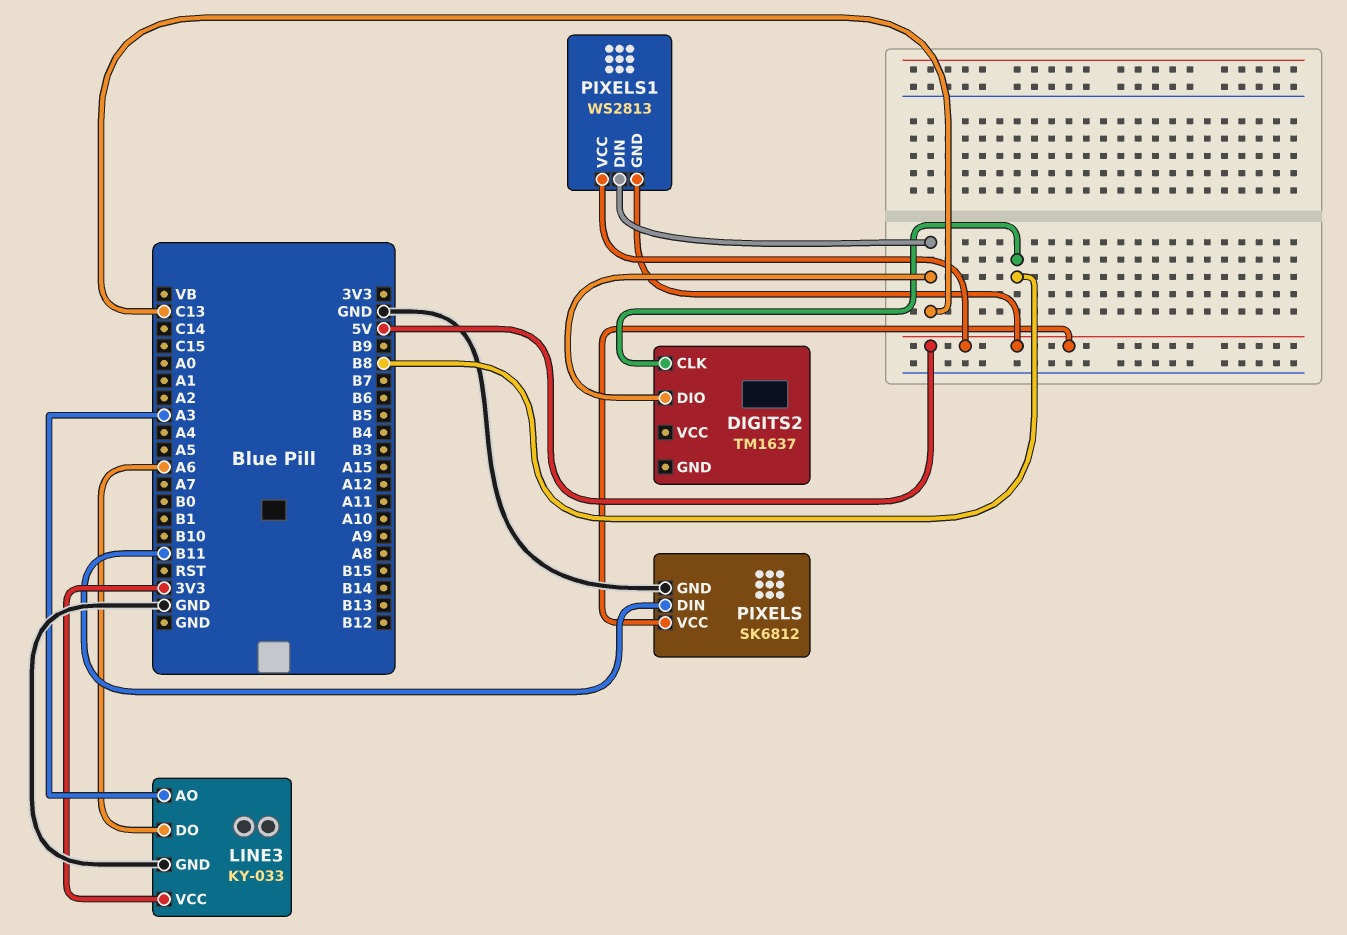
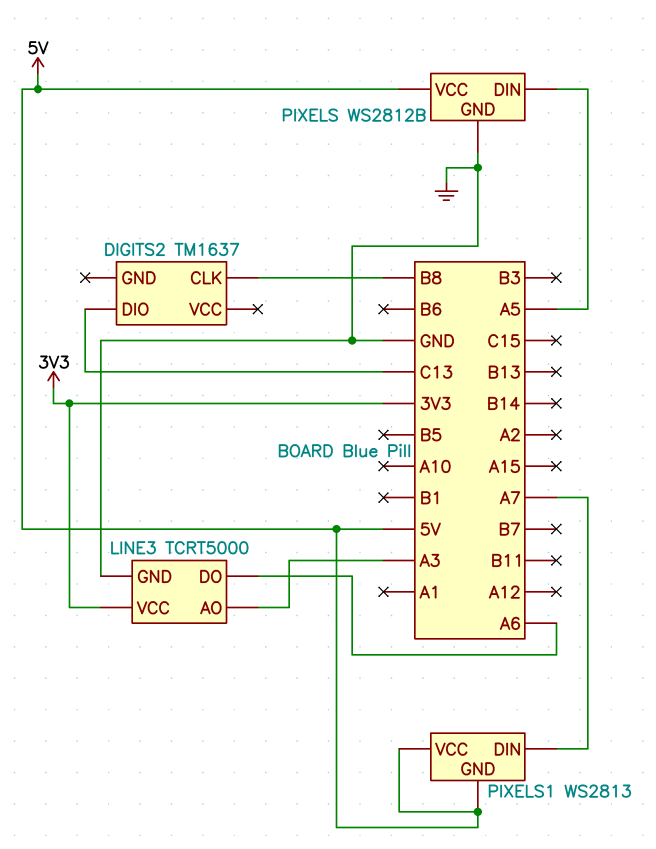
LINE3: KY-033 -> TCRT5000
PIXELS: SK6812 -> WS2812B
PIXELS pin DIN: B11 -> A5
PIXELS1 pin DIN: C13 -> A7

